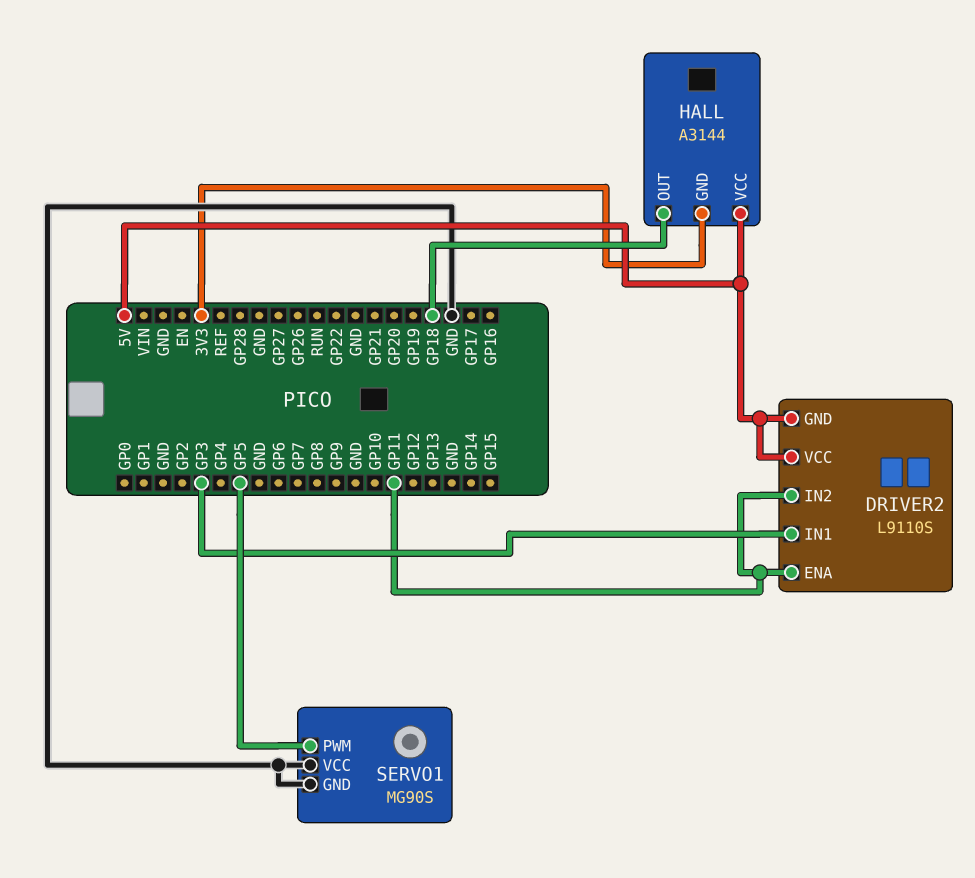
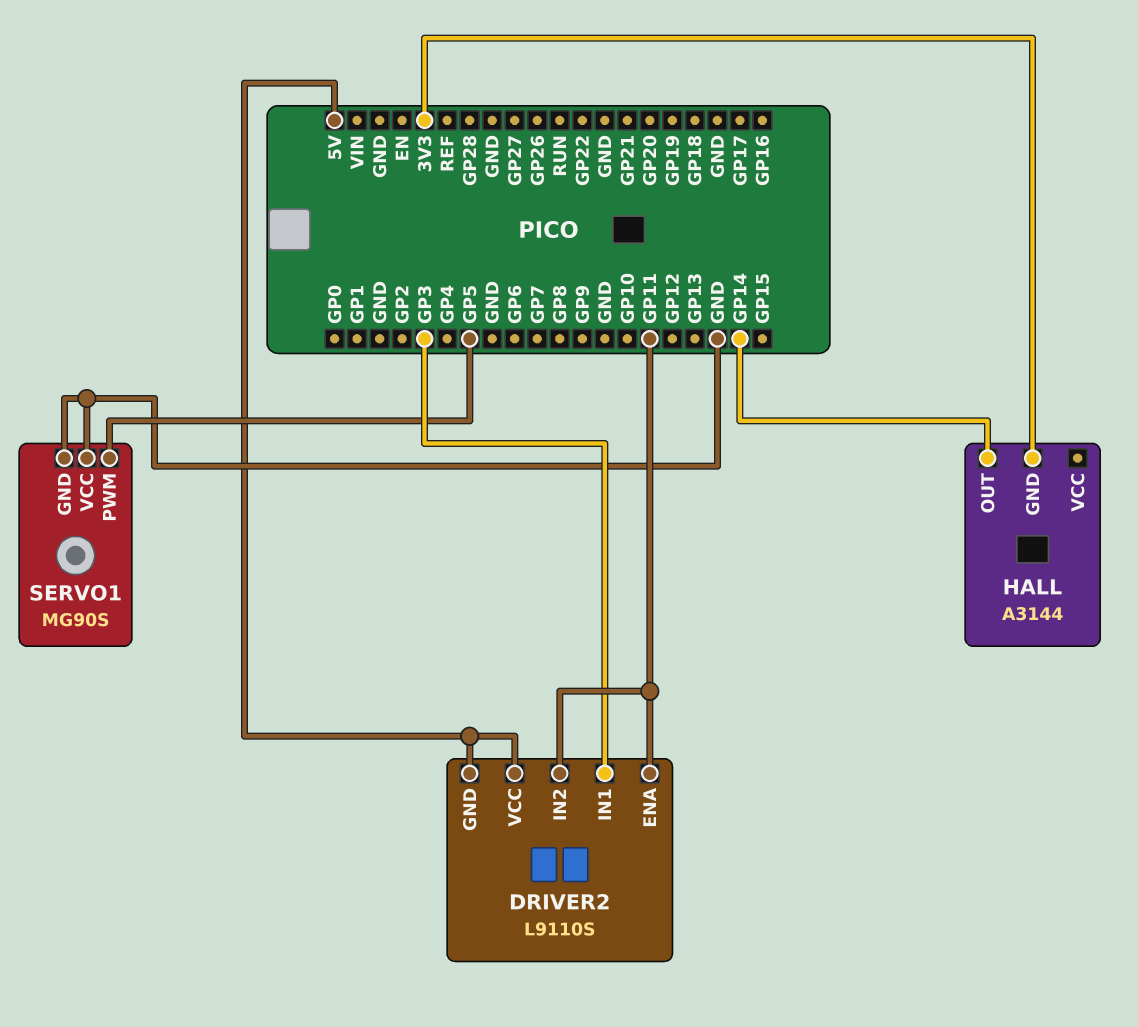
HALL pin OUT: GP18 -> GP14
HALL pin VCC: 5V -> none

